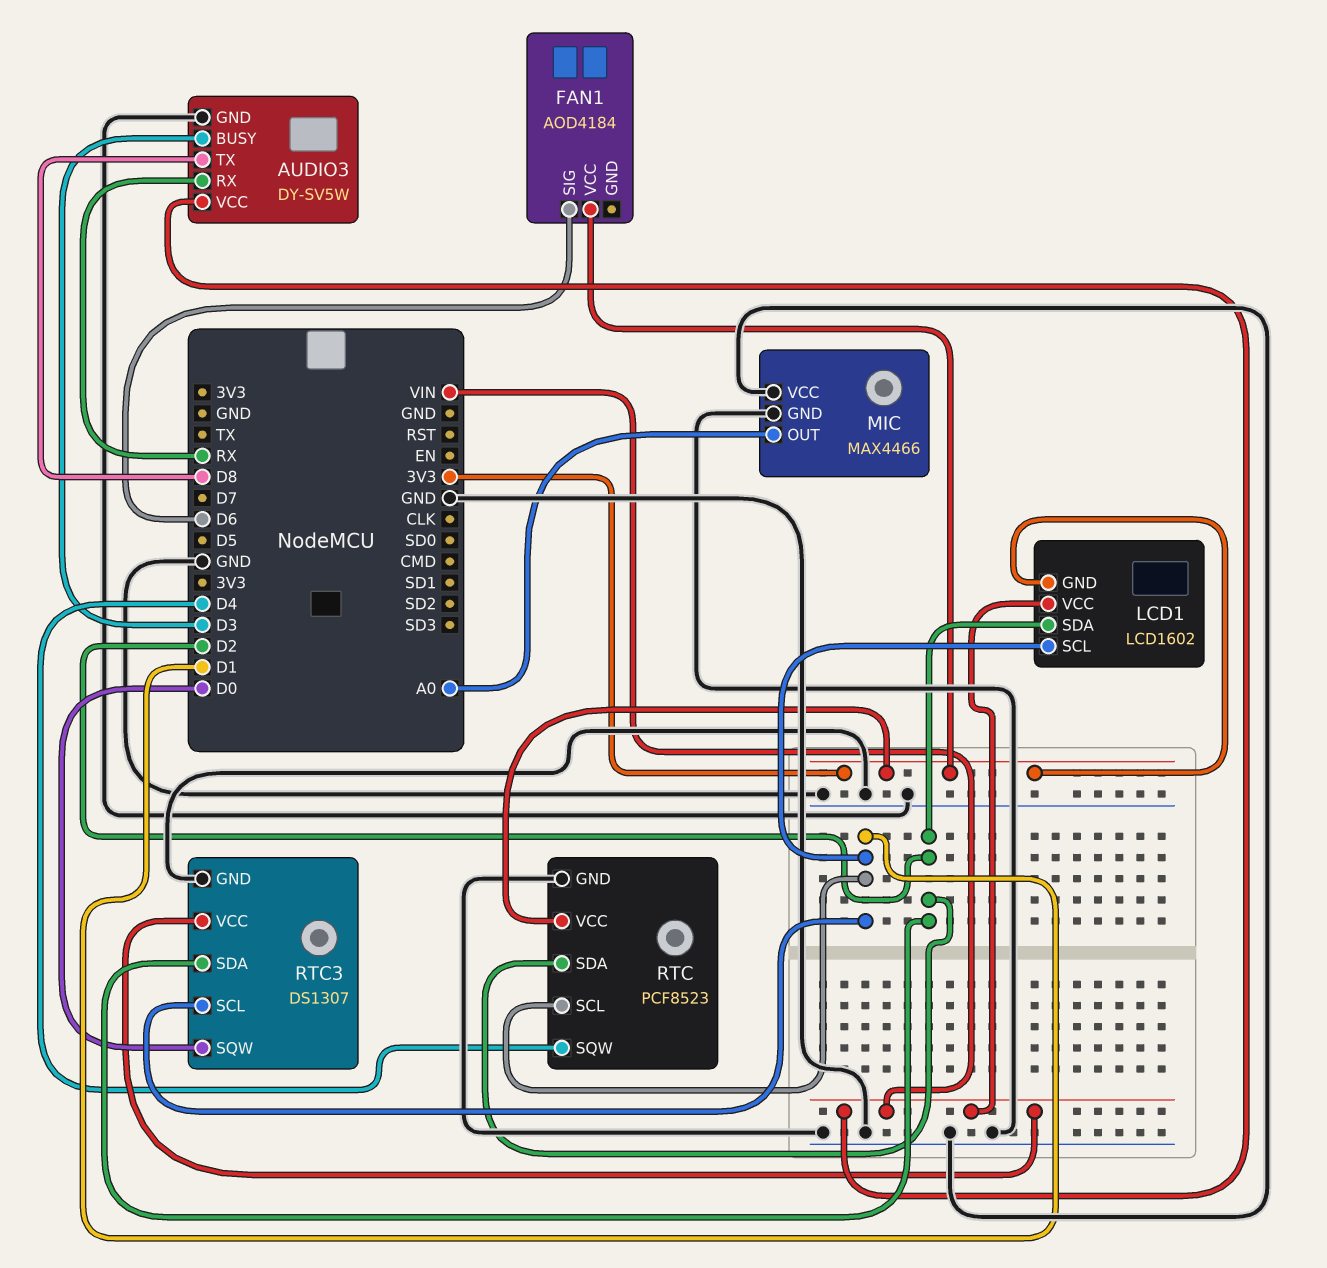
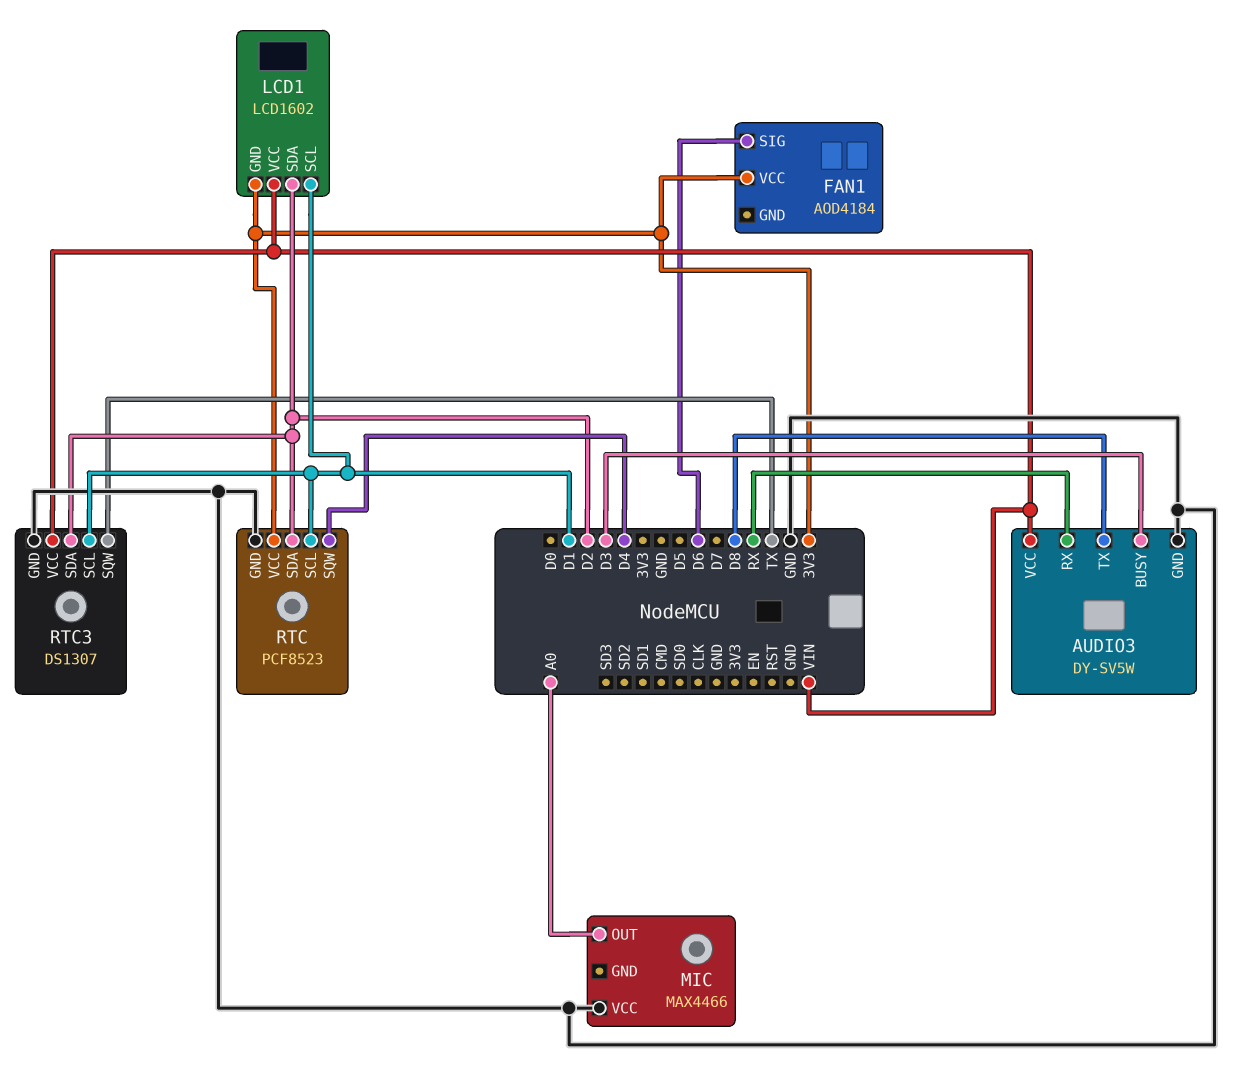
MIC pin GND: GND -> none
RTC3 pin SQW: D0 -> TX

